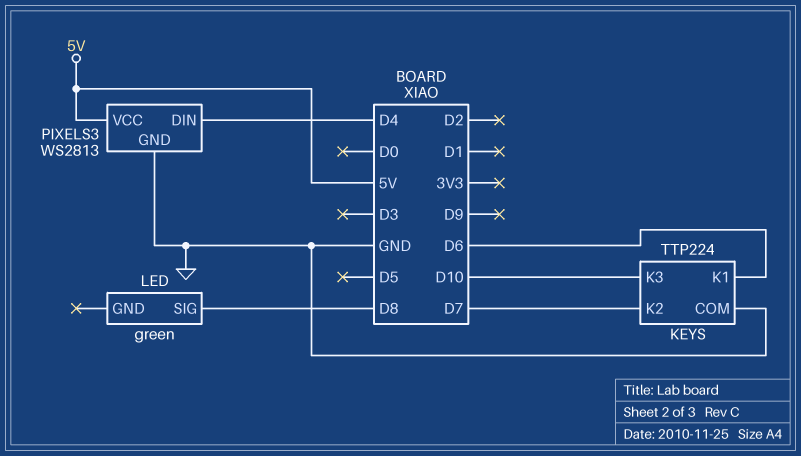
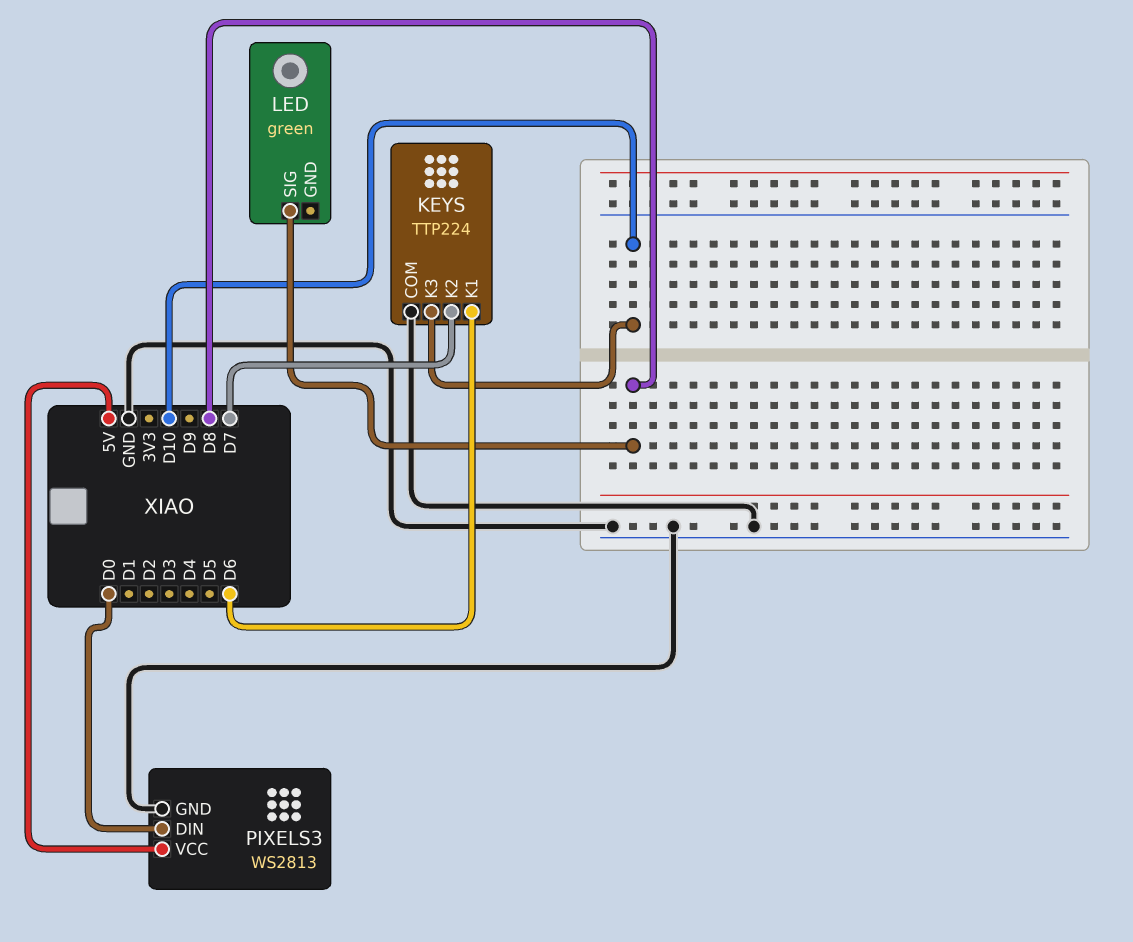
PIXELS3 pin DIN: D4 -> D0

